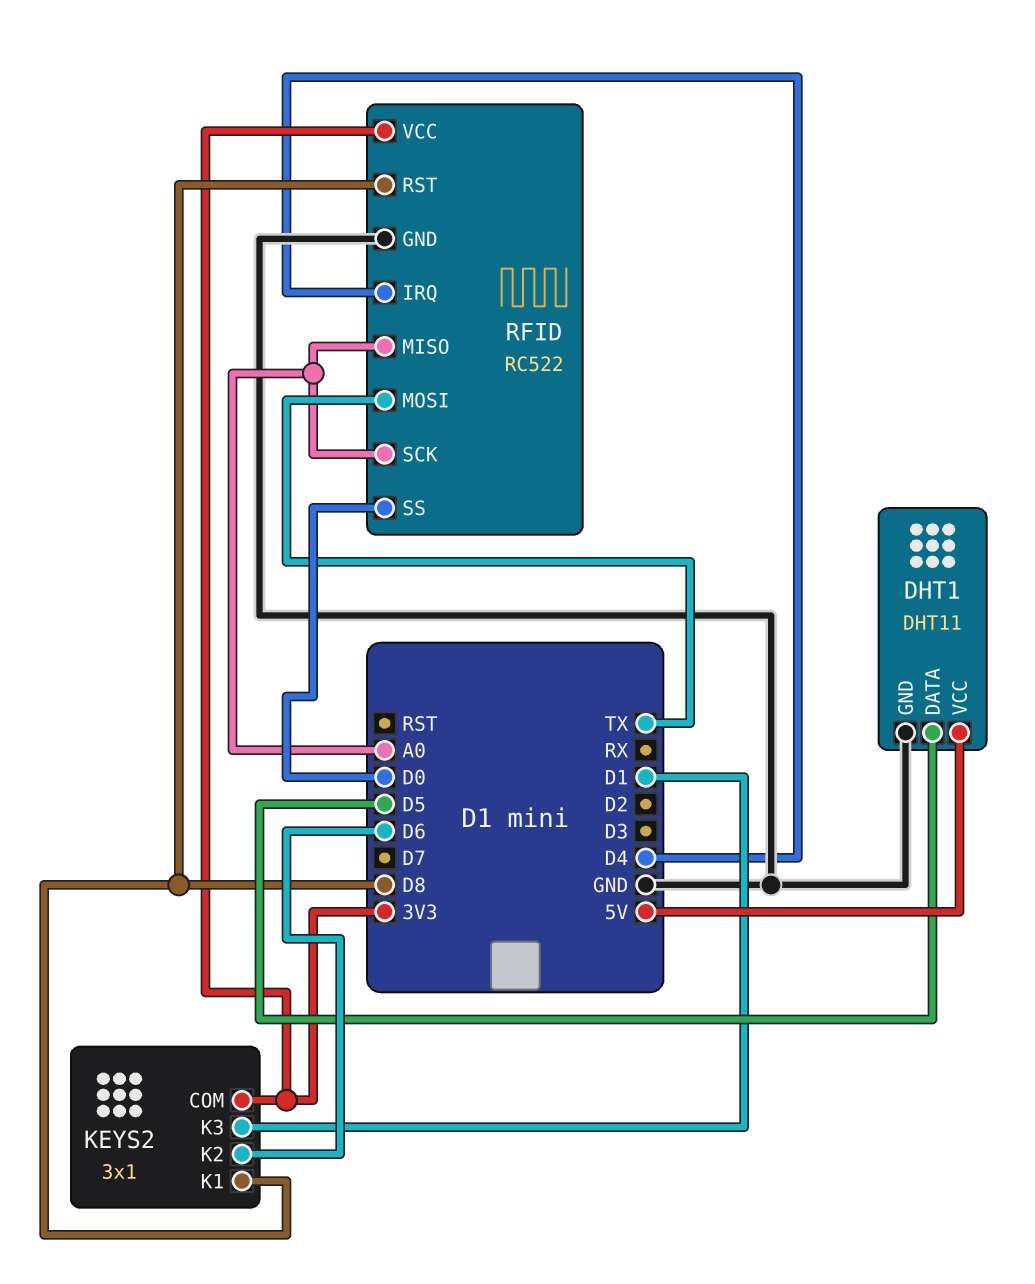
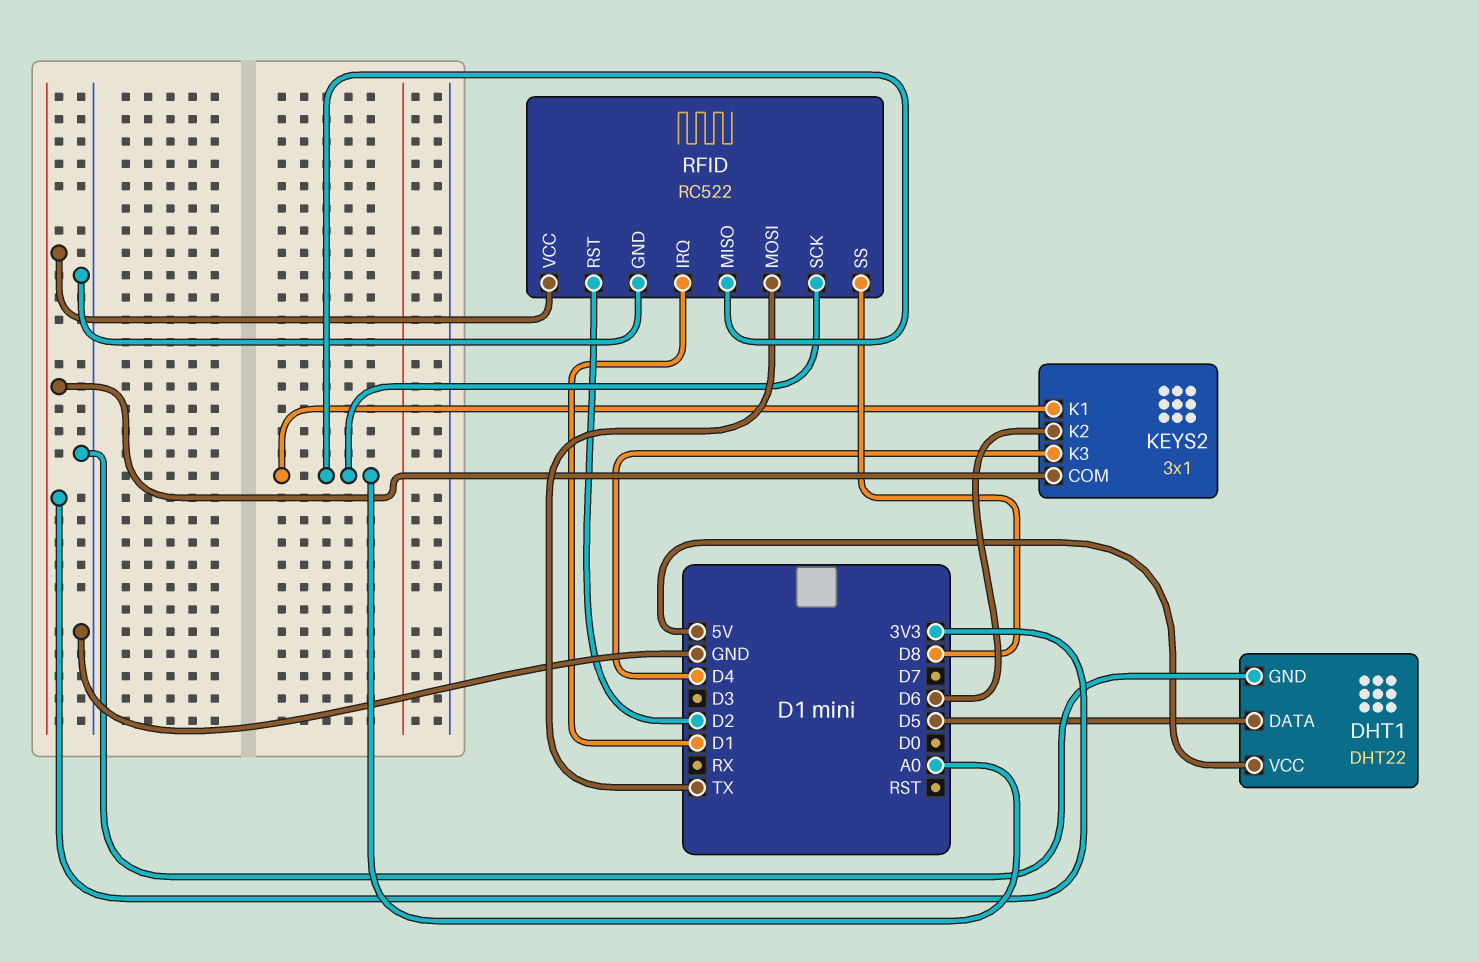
DHT1: DHT11 -> DHT22
KEYS2 pin K1: D8 -> A0
KEYS2 pin K3: D1 -> D4
RFID pin IRQ: D4 -> D1
RFID pin RST: D8 -> D2
RFID pin SS: D0 -> D8

